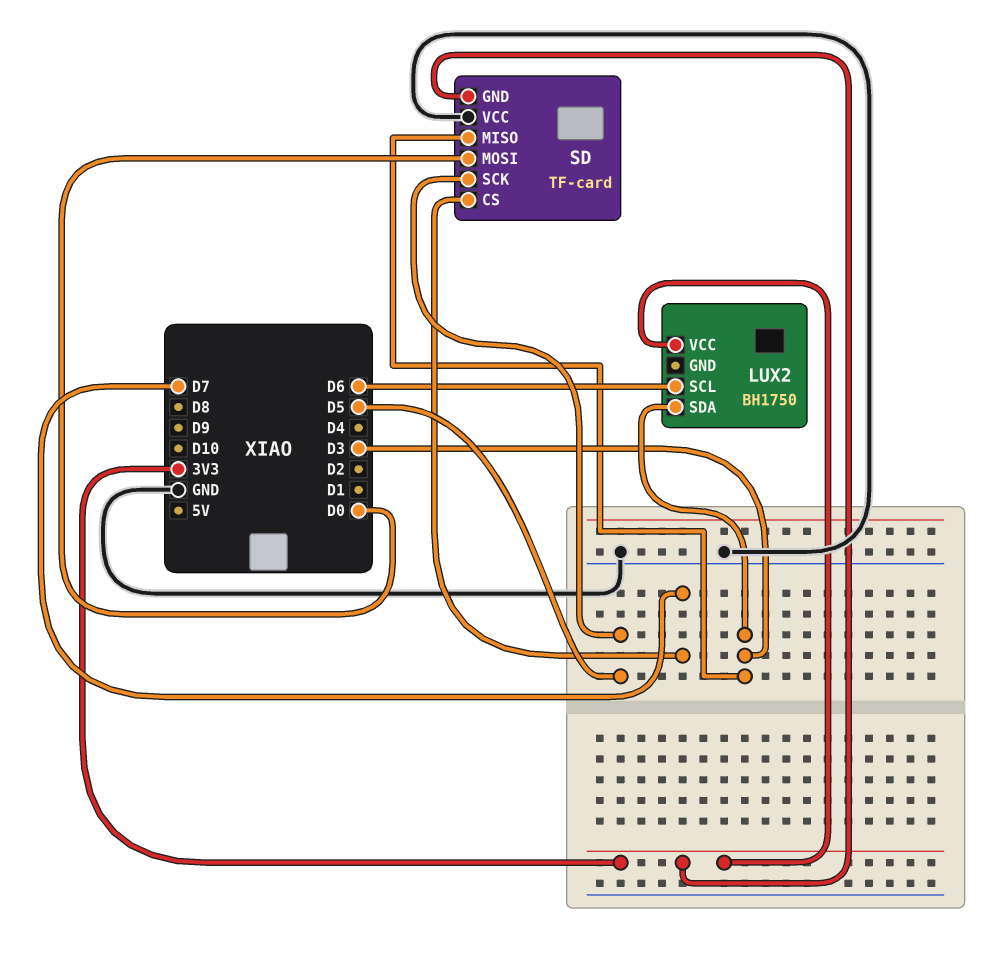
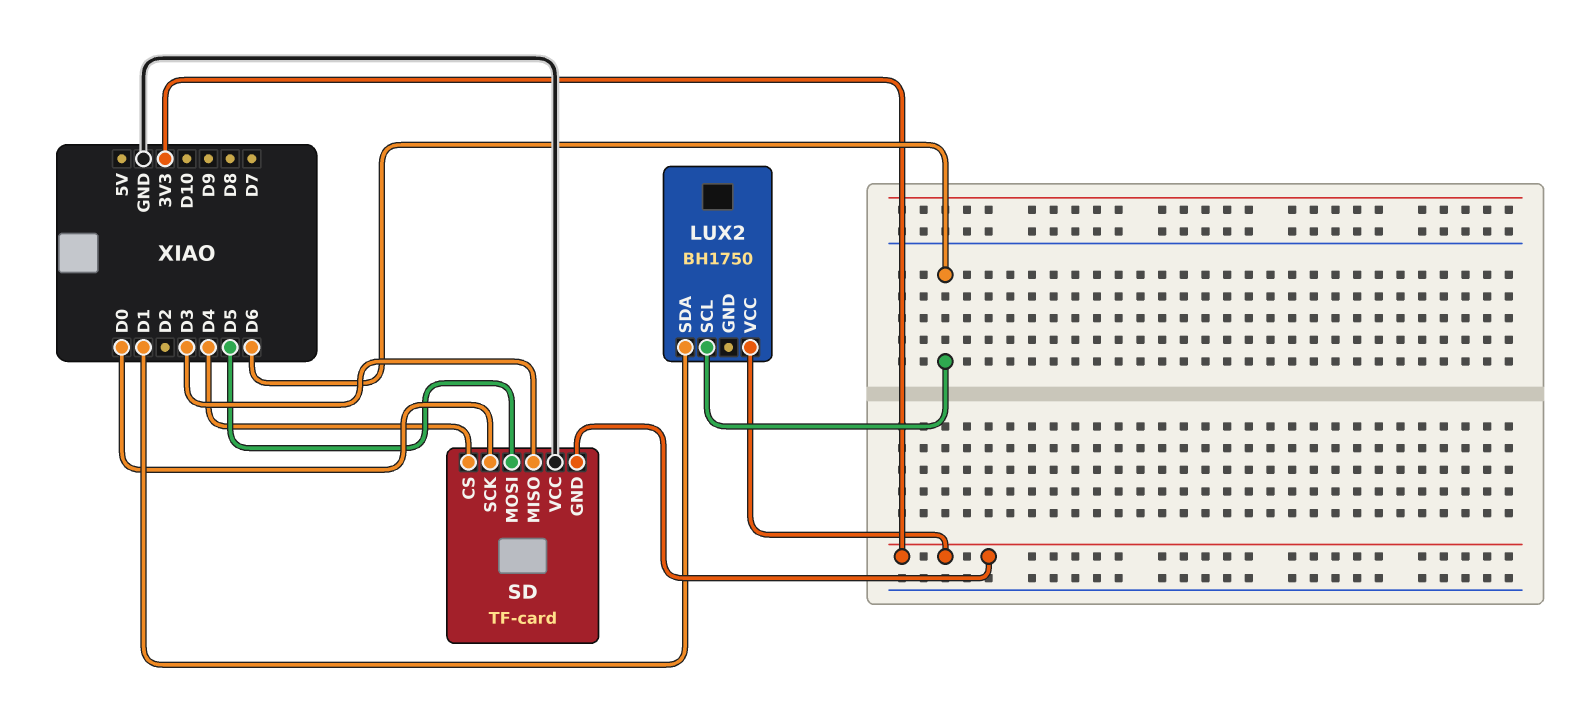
LUX2 pin SDA: D3 -> D1
SD pin CS: D7 -> D4
SD pin MOSI: D0 -> D5
SD pin SCK: D5 -> D0

